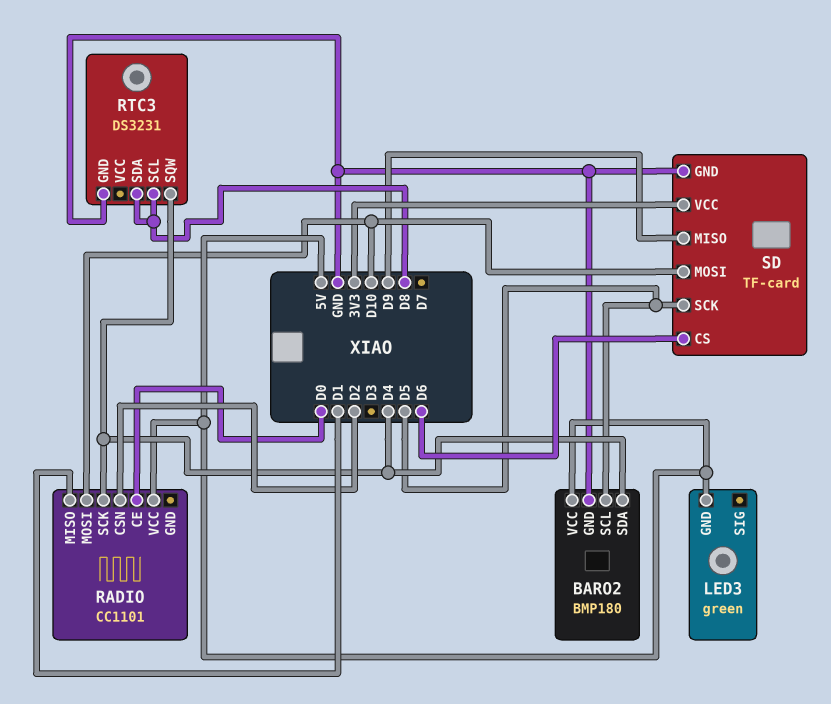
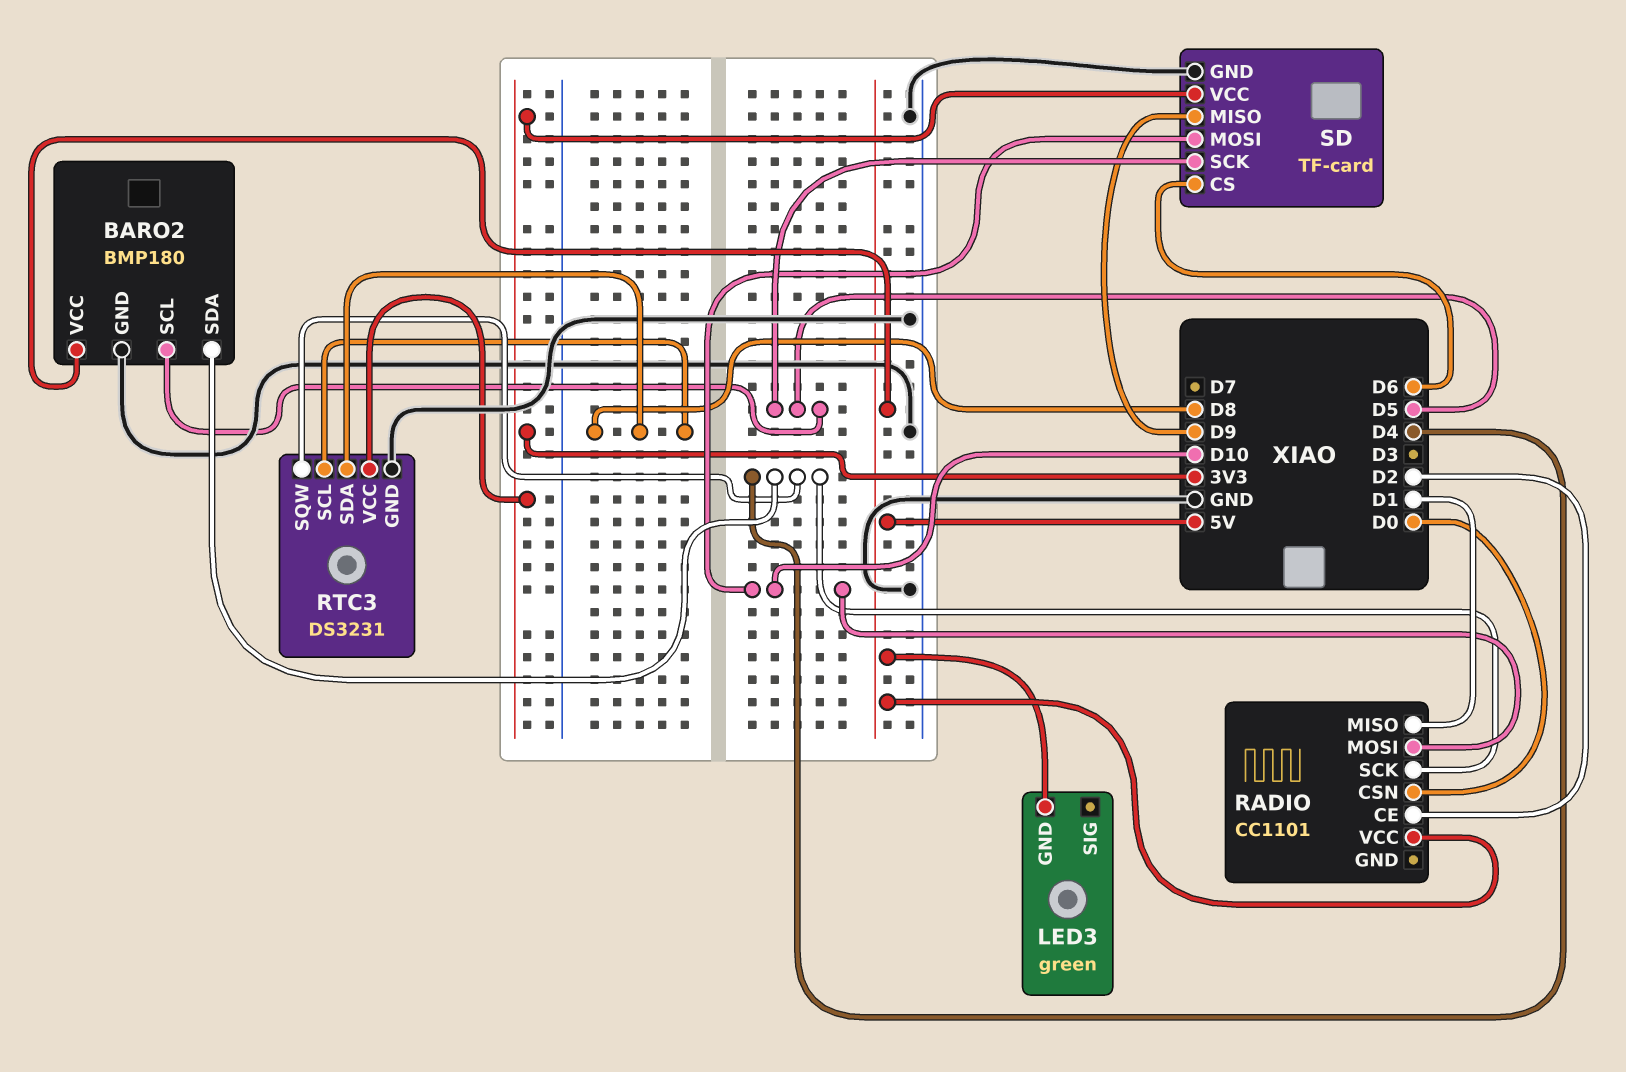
RADIO pin CE: D0 -> D2
RADIO pin CSN: D2 -> D0
RTC3 pin VCC: none -> 3V3

